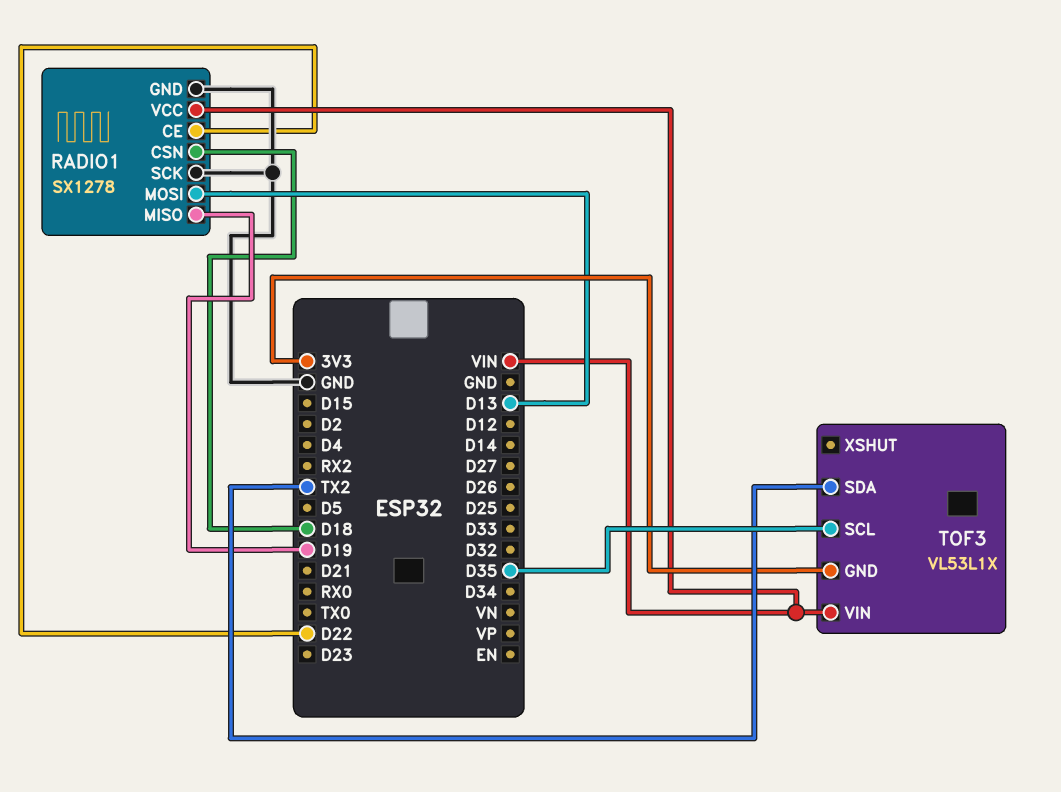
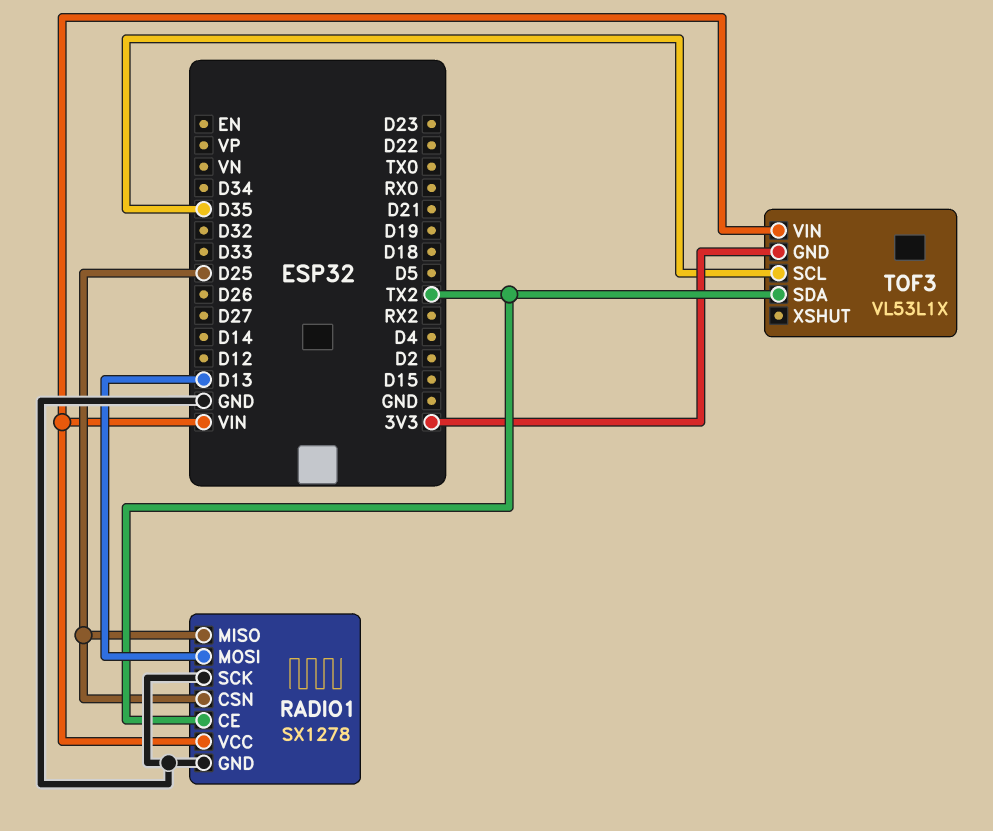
RADIO1 pin CE: D22 -> TX2
RADIO1 pin CSN: D18 -> D25
RADIO1 pin MISO: D19 -> D25

